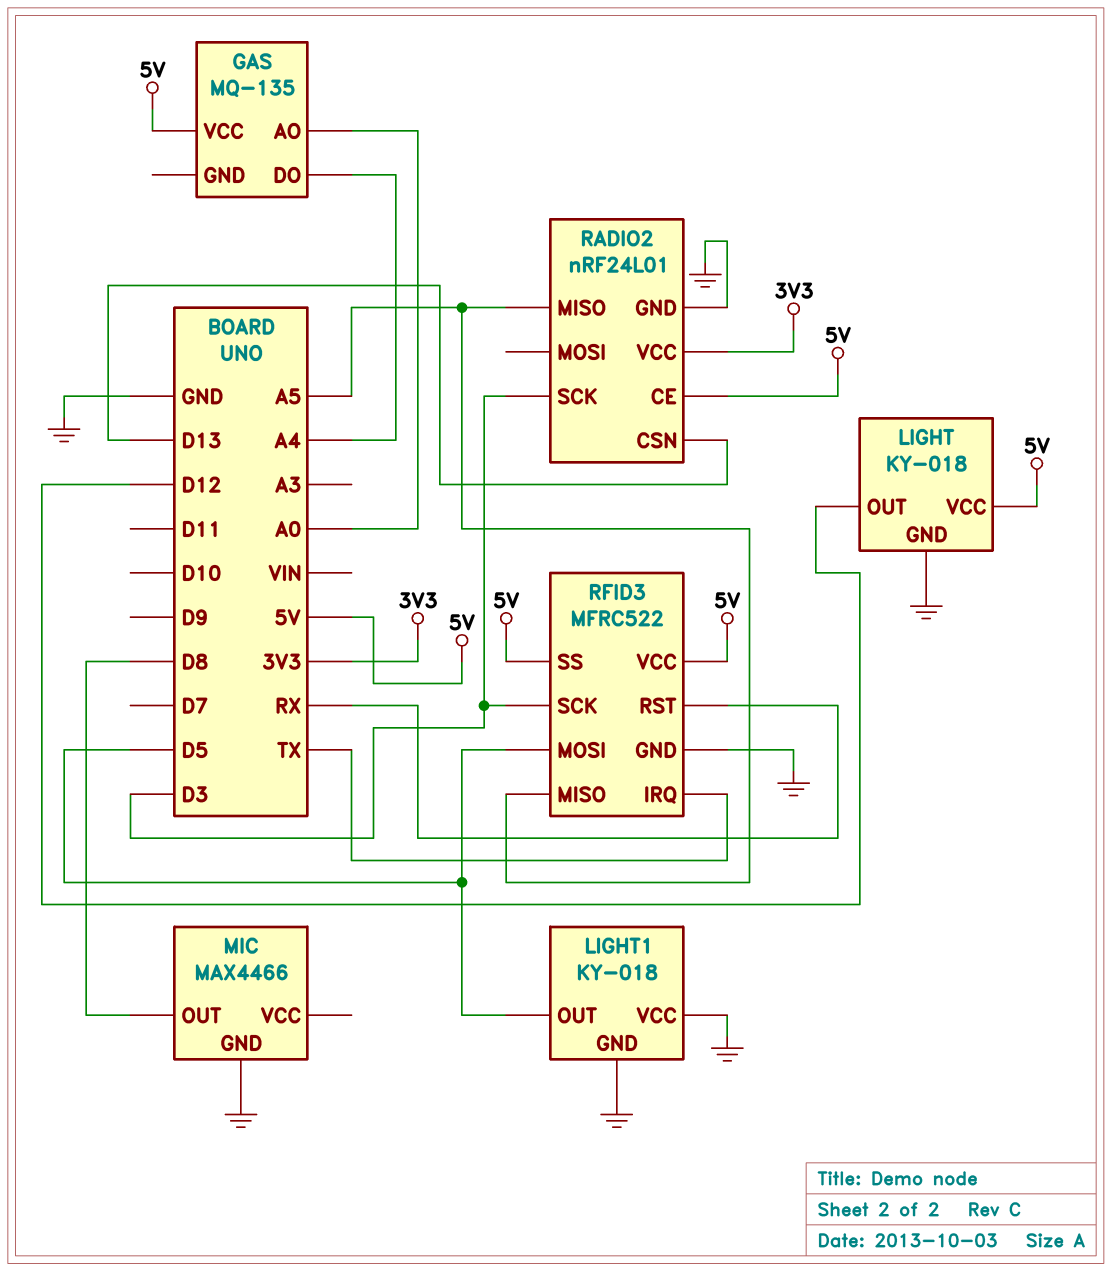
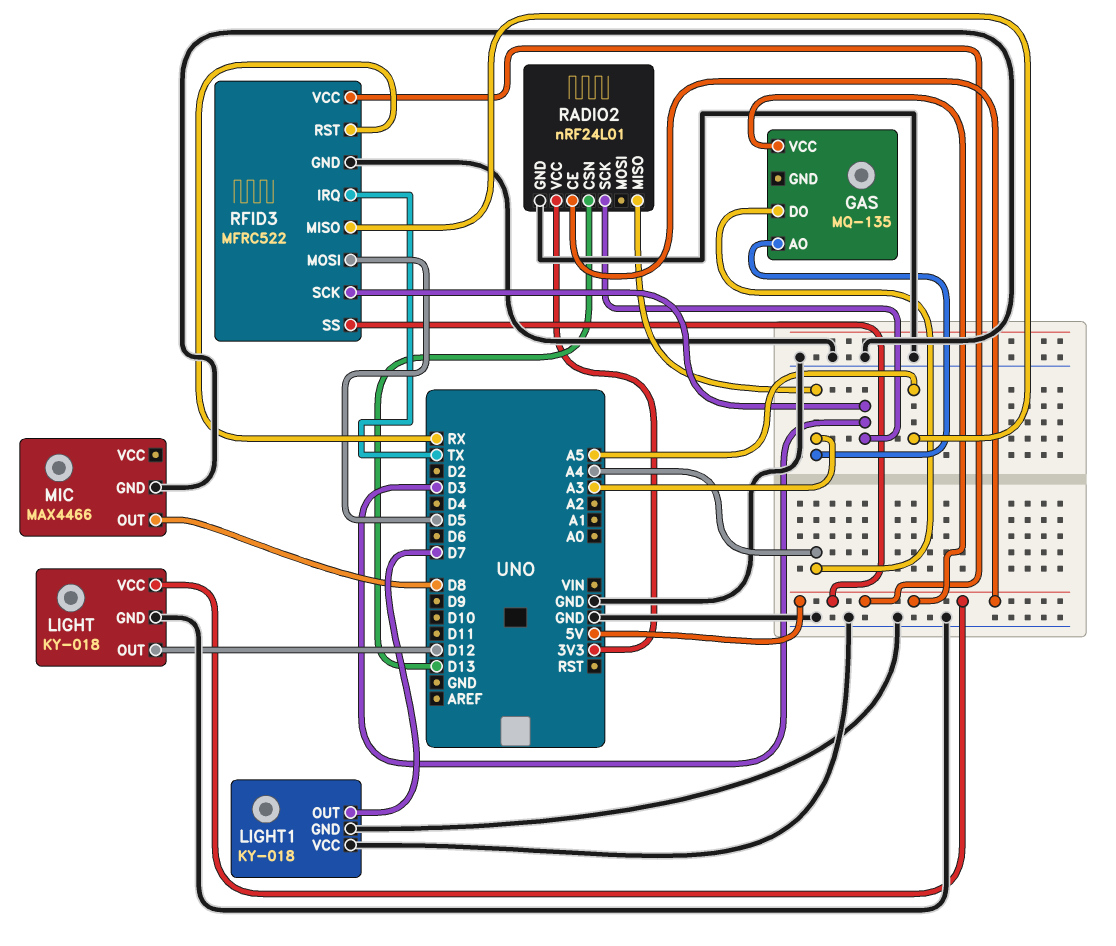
GAS pin AO: A0 -> A3
LIGHT1 pin OUT: D5 -> D7
RADIO2 pin MISO: A5 -> A3

